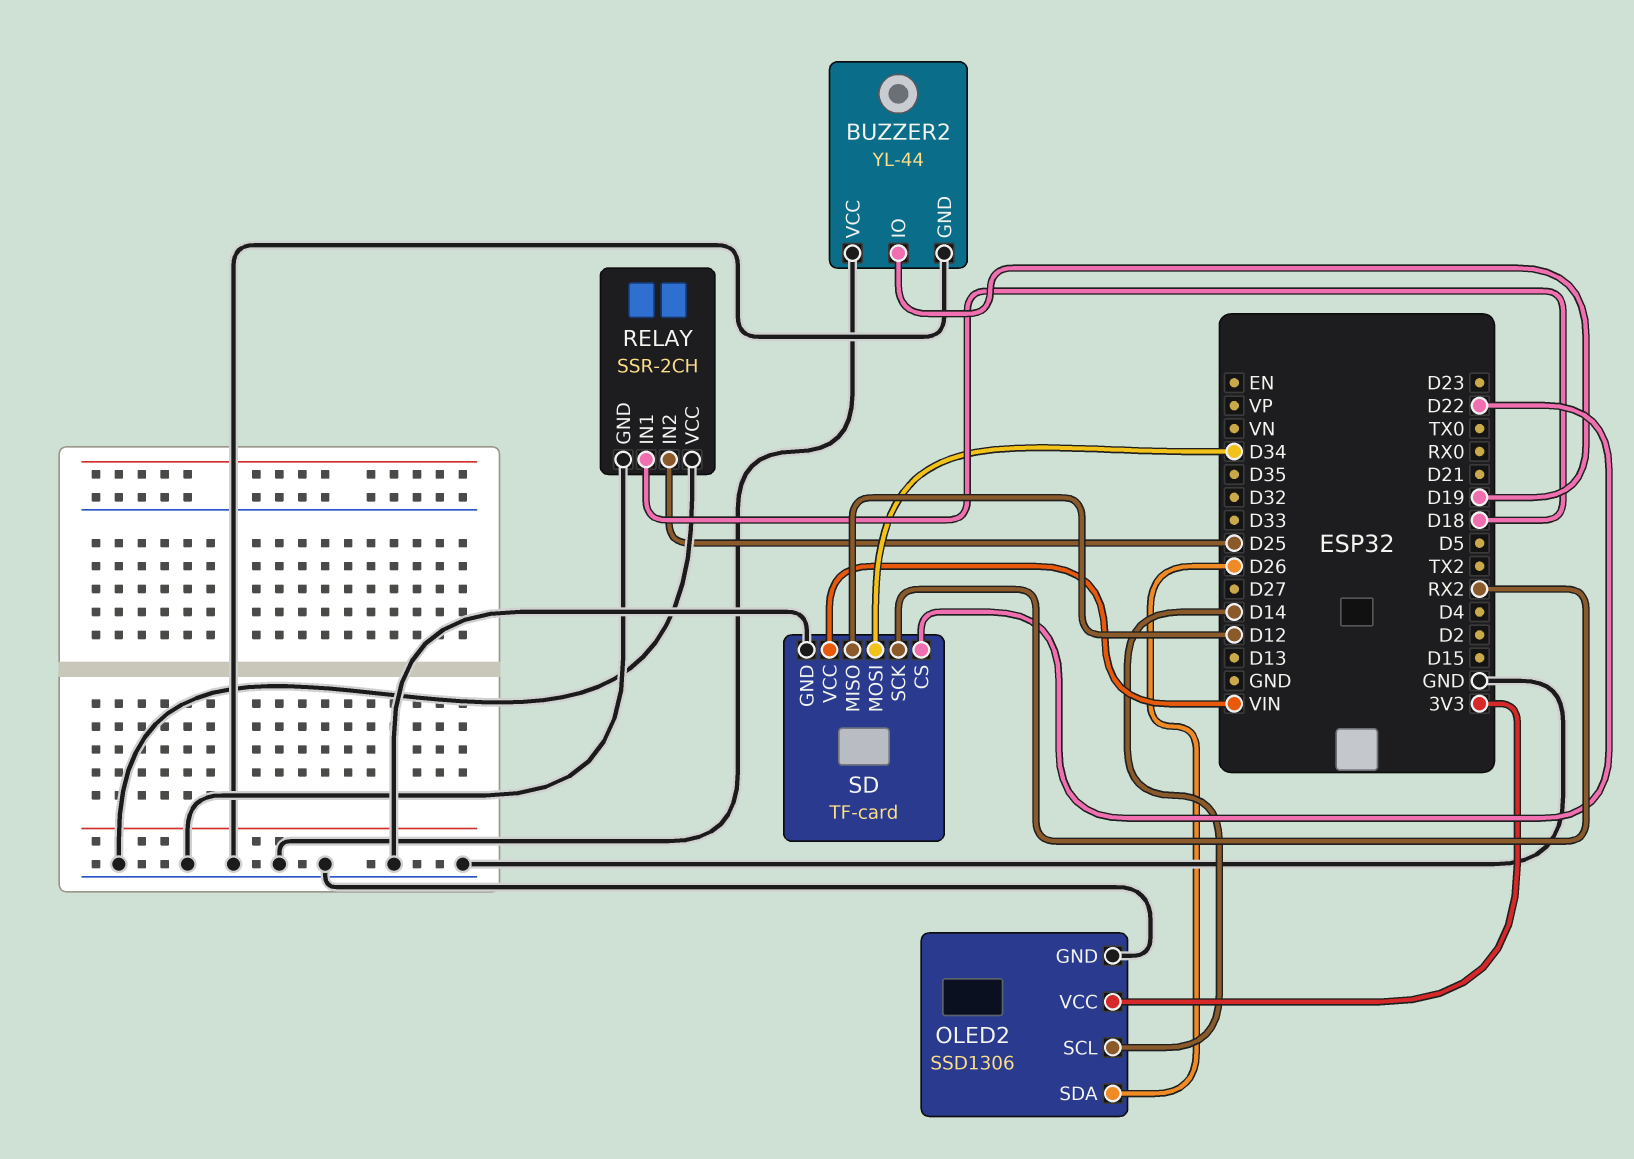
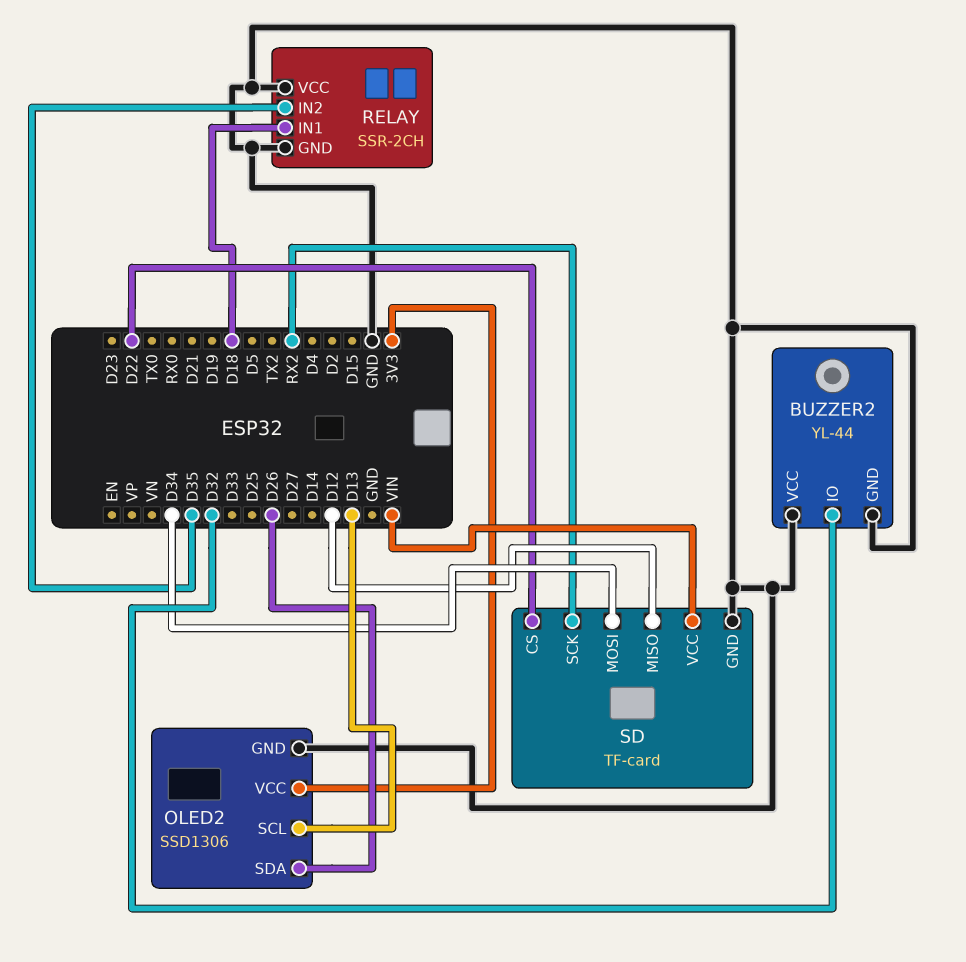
BUZZER2 pin IO: D19 -> D32
OLED2 pin SCL: D14 -> D13
RELAY pin IN2: D25 -> D35

